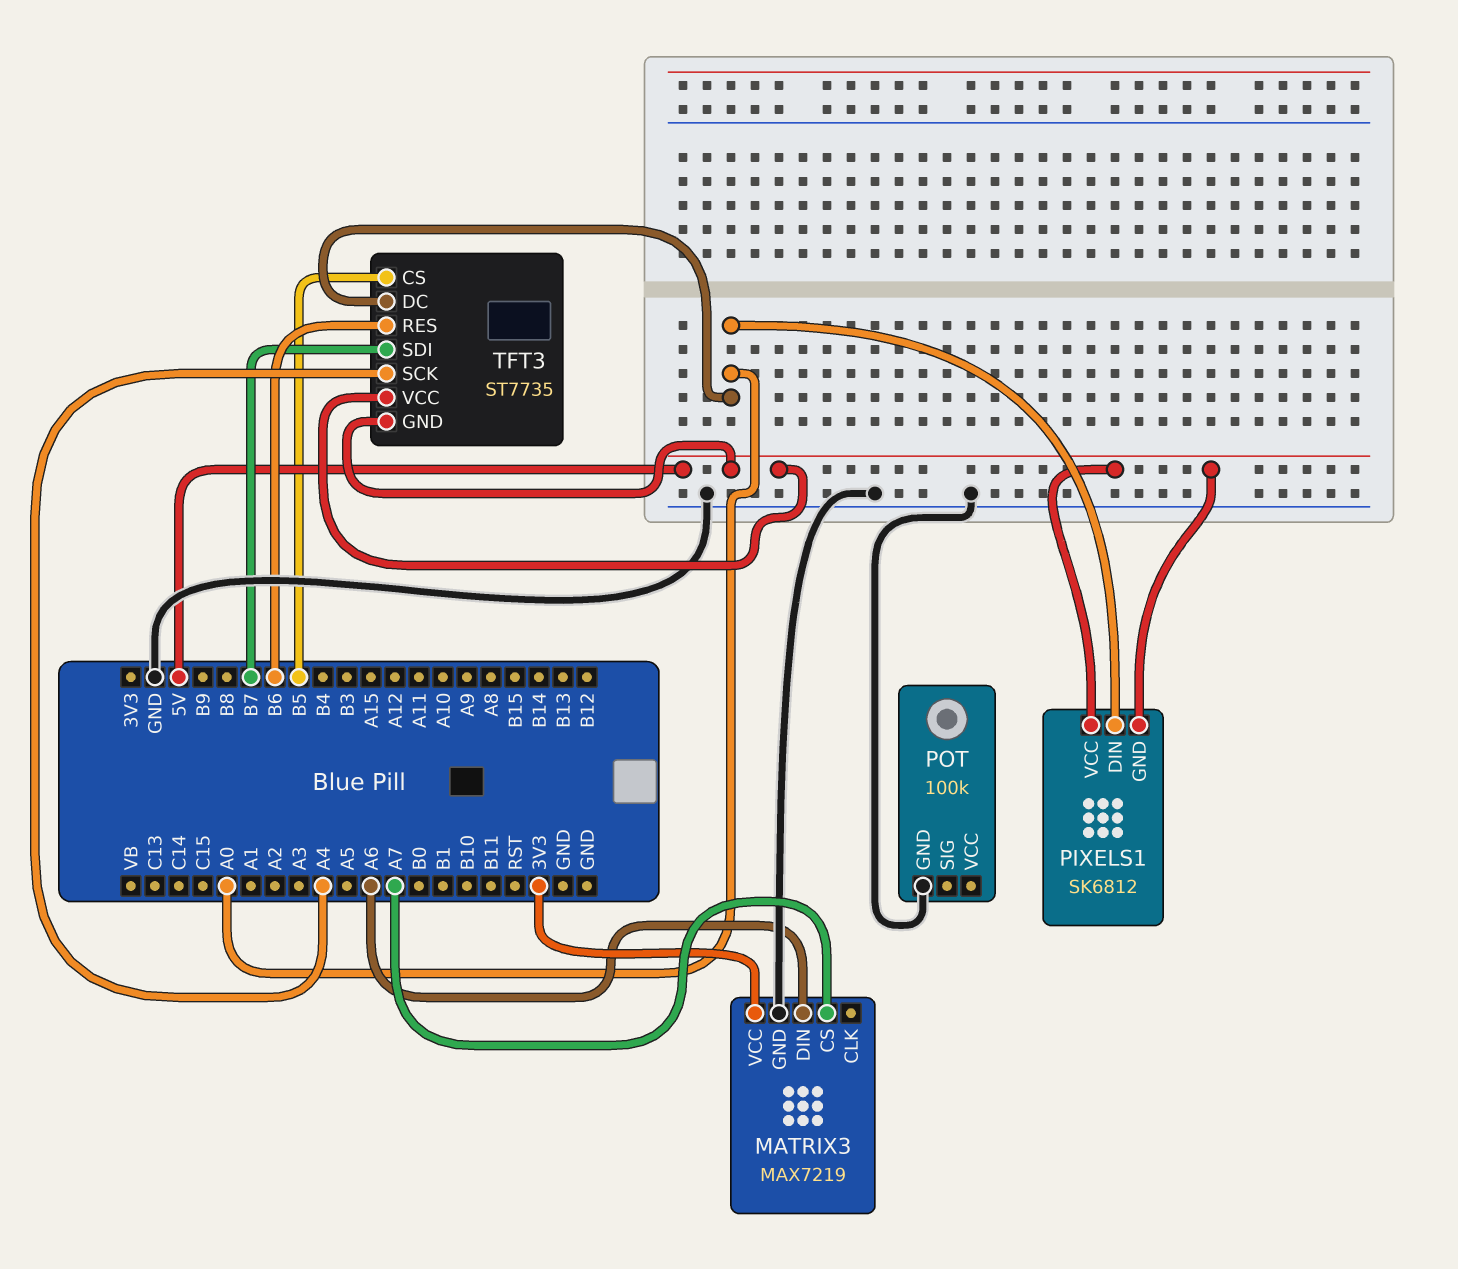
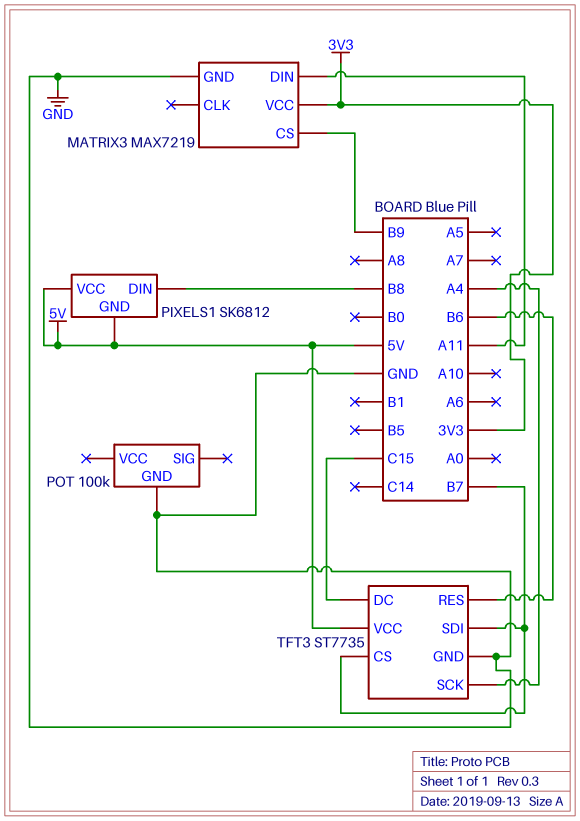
MATRIX3 pin CS: A7 -> B9
MATRIX3 pin DIN: A6 -> A11
PIXELS1 pin DIN: A0 -> B8
TFT3 pin CS: B5 -> B7
TFT3 pin DC: A0 -> C15
TFT3 pin GND: 5V -> GND

